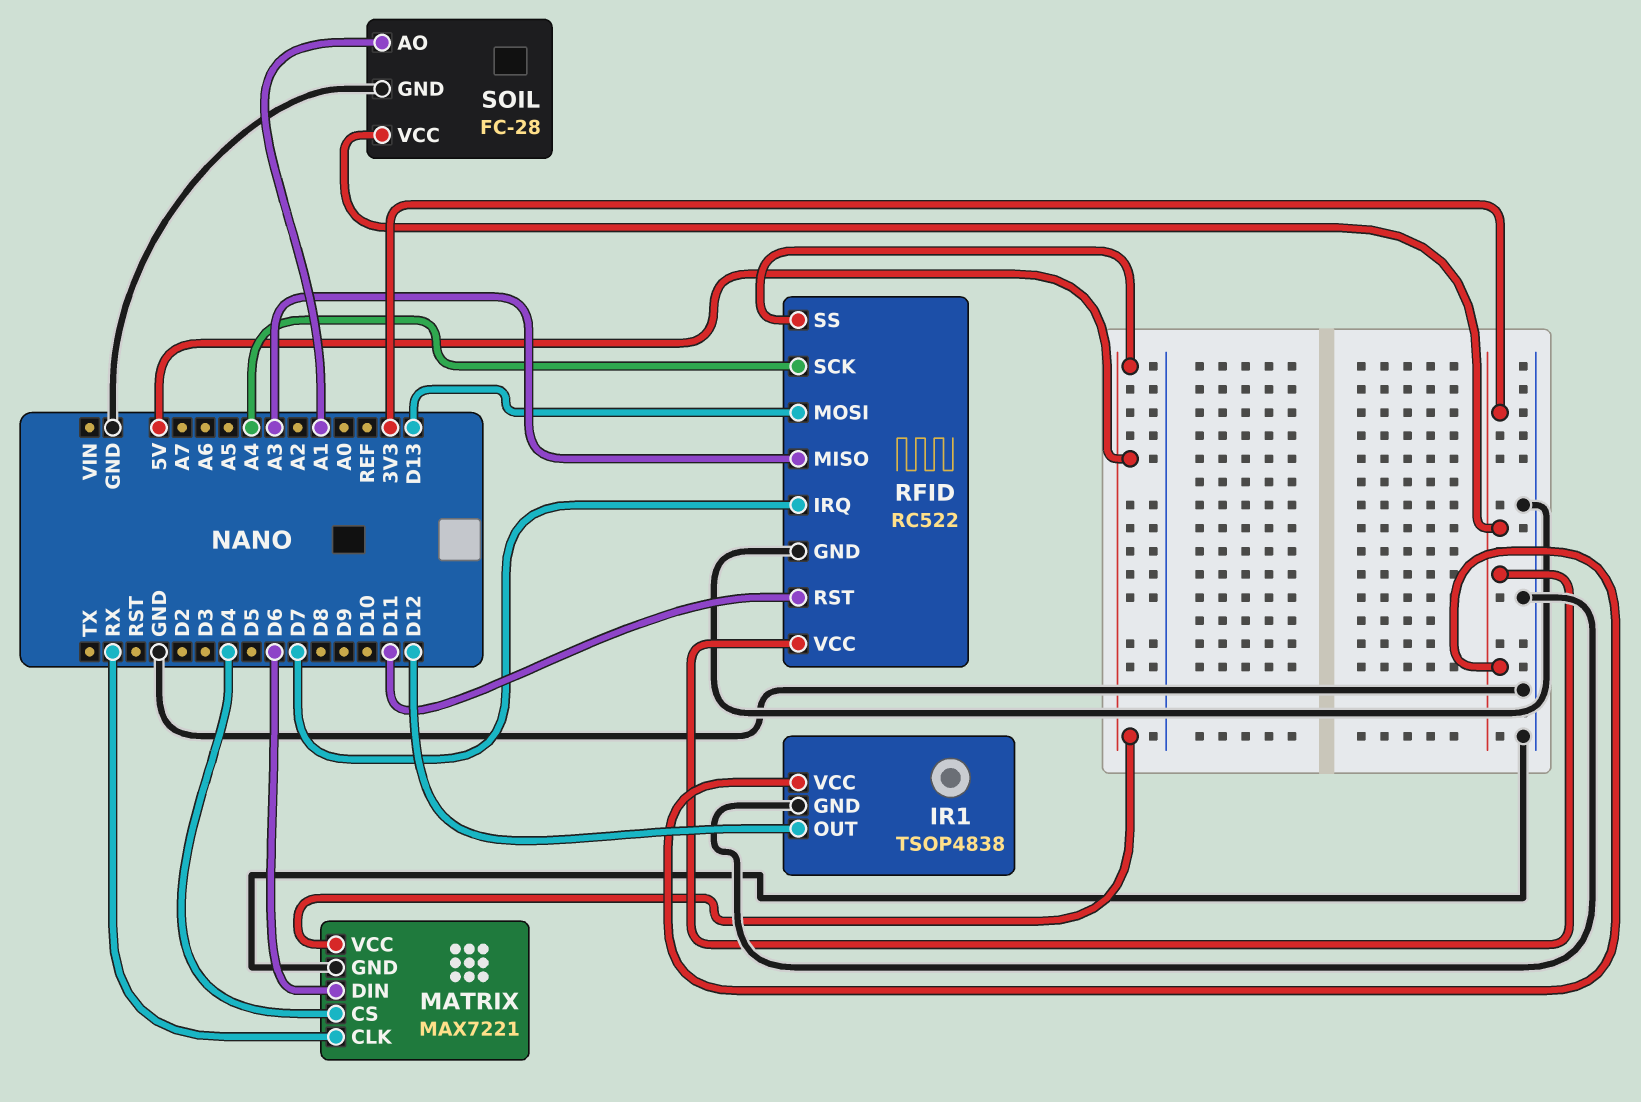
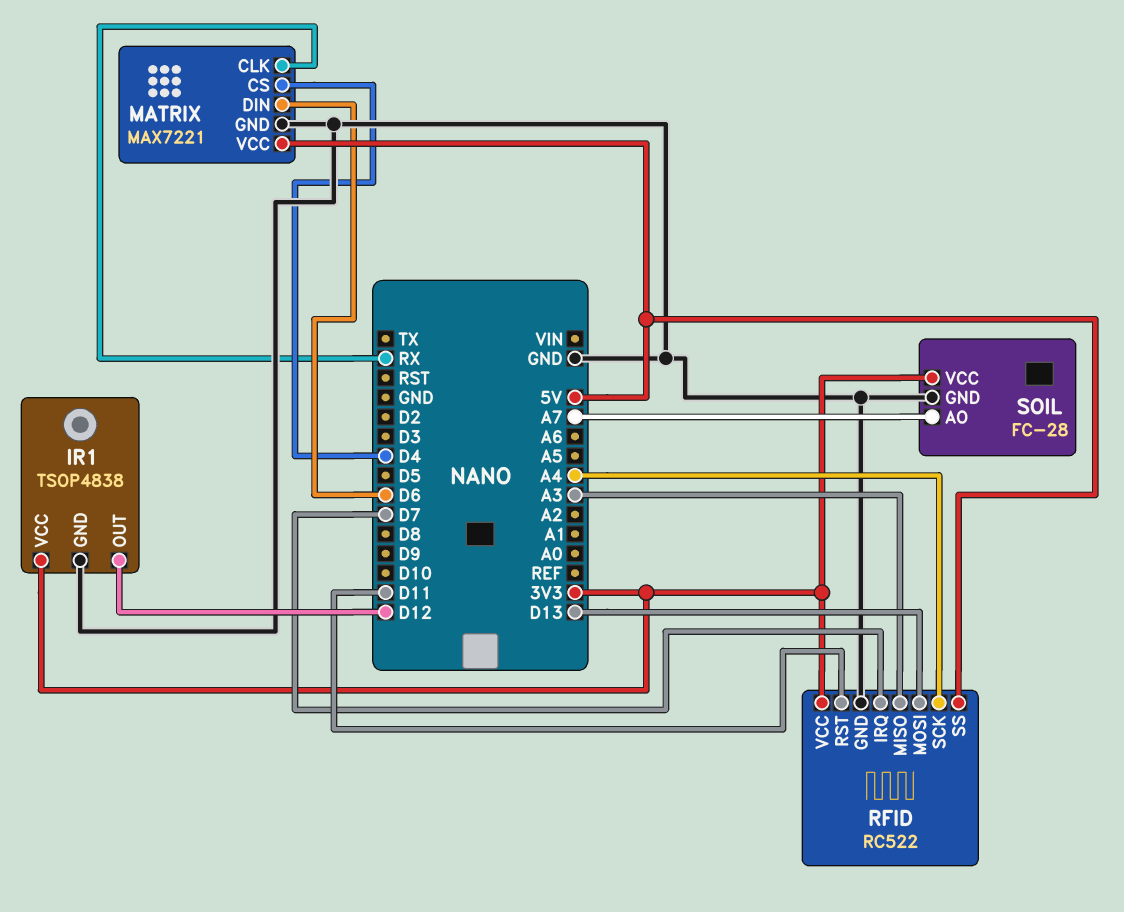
SOIL pin AO: A1 -> A7

